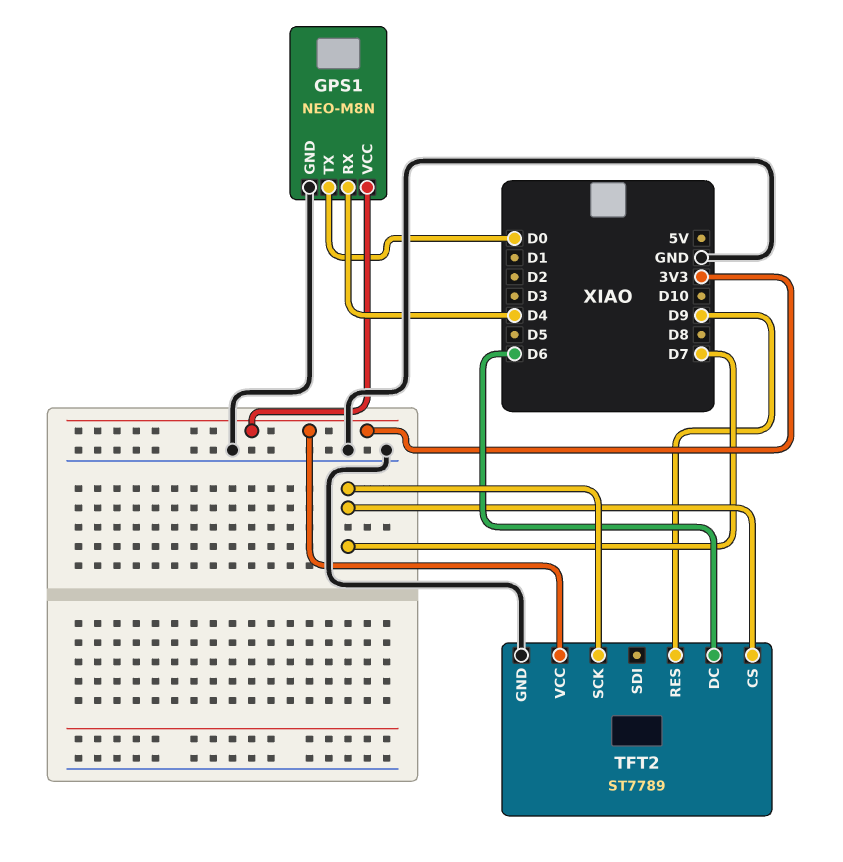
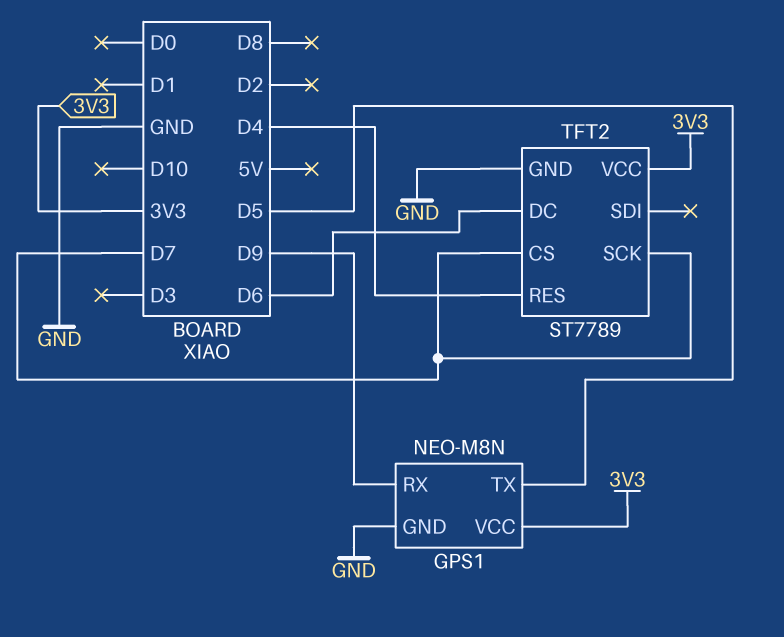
GPS1 pin RX: D4 -> D9
GPS1 pin TX: D0 -> D5
TFT2 pin RES: D9 -> D4

